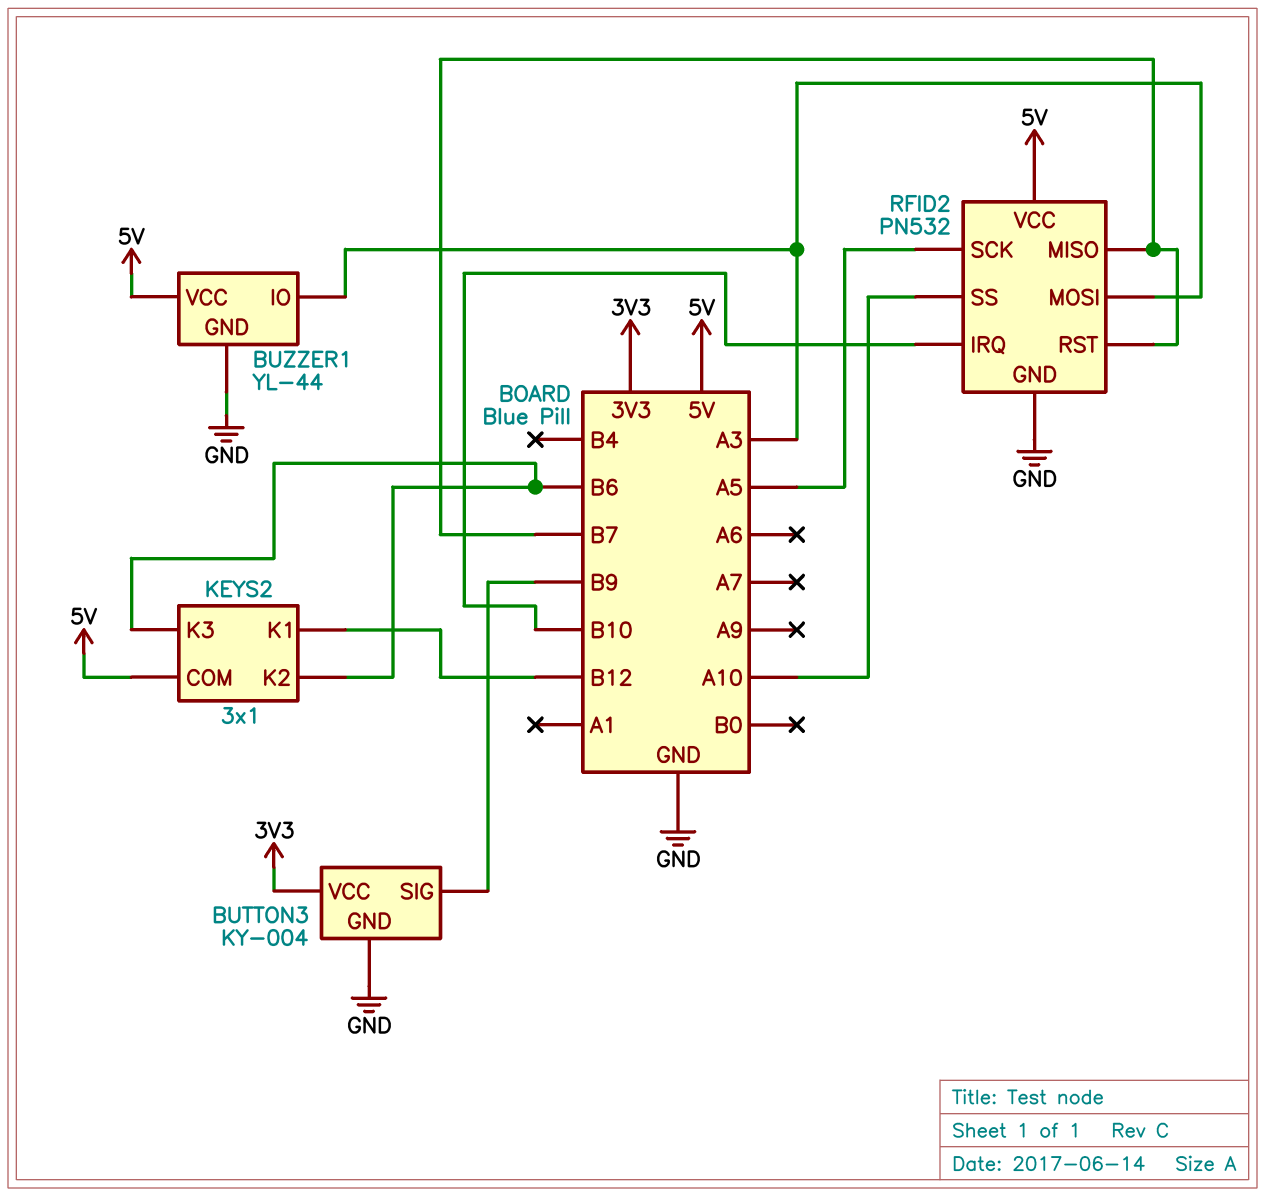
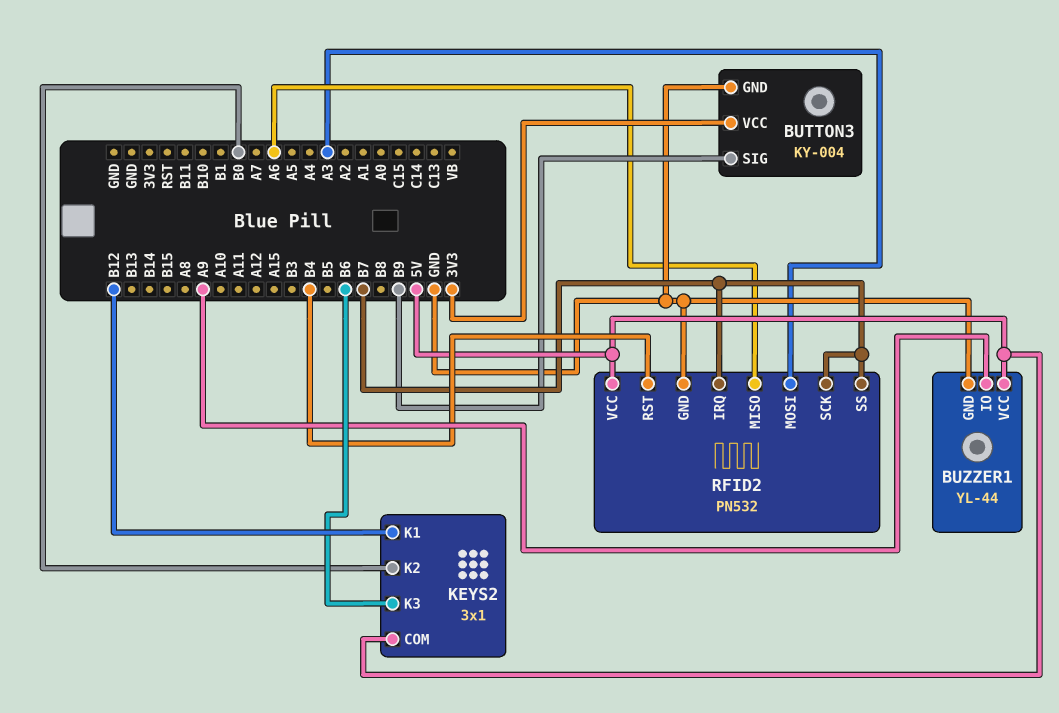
BUZZER1 pin IO: A3 -> A9
KEYS2 pin K2: B6 -> B0
RFID2 pin IRQ: B10 -> B7
RFID2 pin MISO: B7 -> A6
RFID2 pin RST: B7 -> B4
RFID2 pin SCK: A5 -> B7
RFID2 pin SS: A10 -> B7

